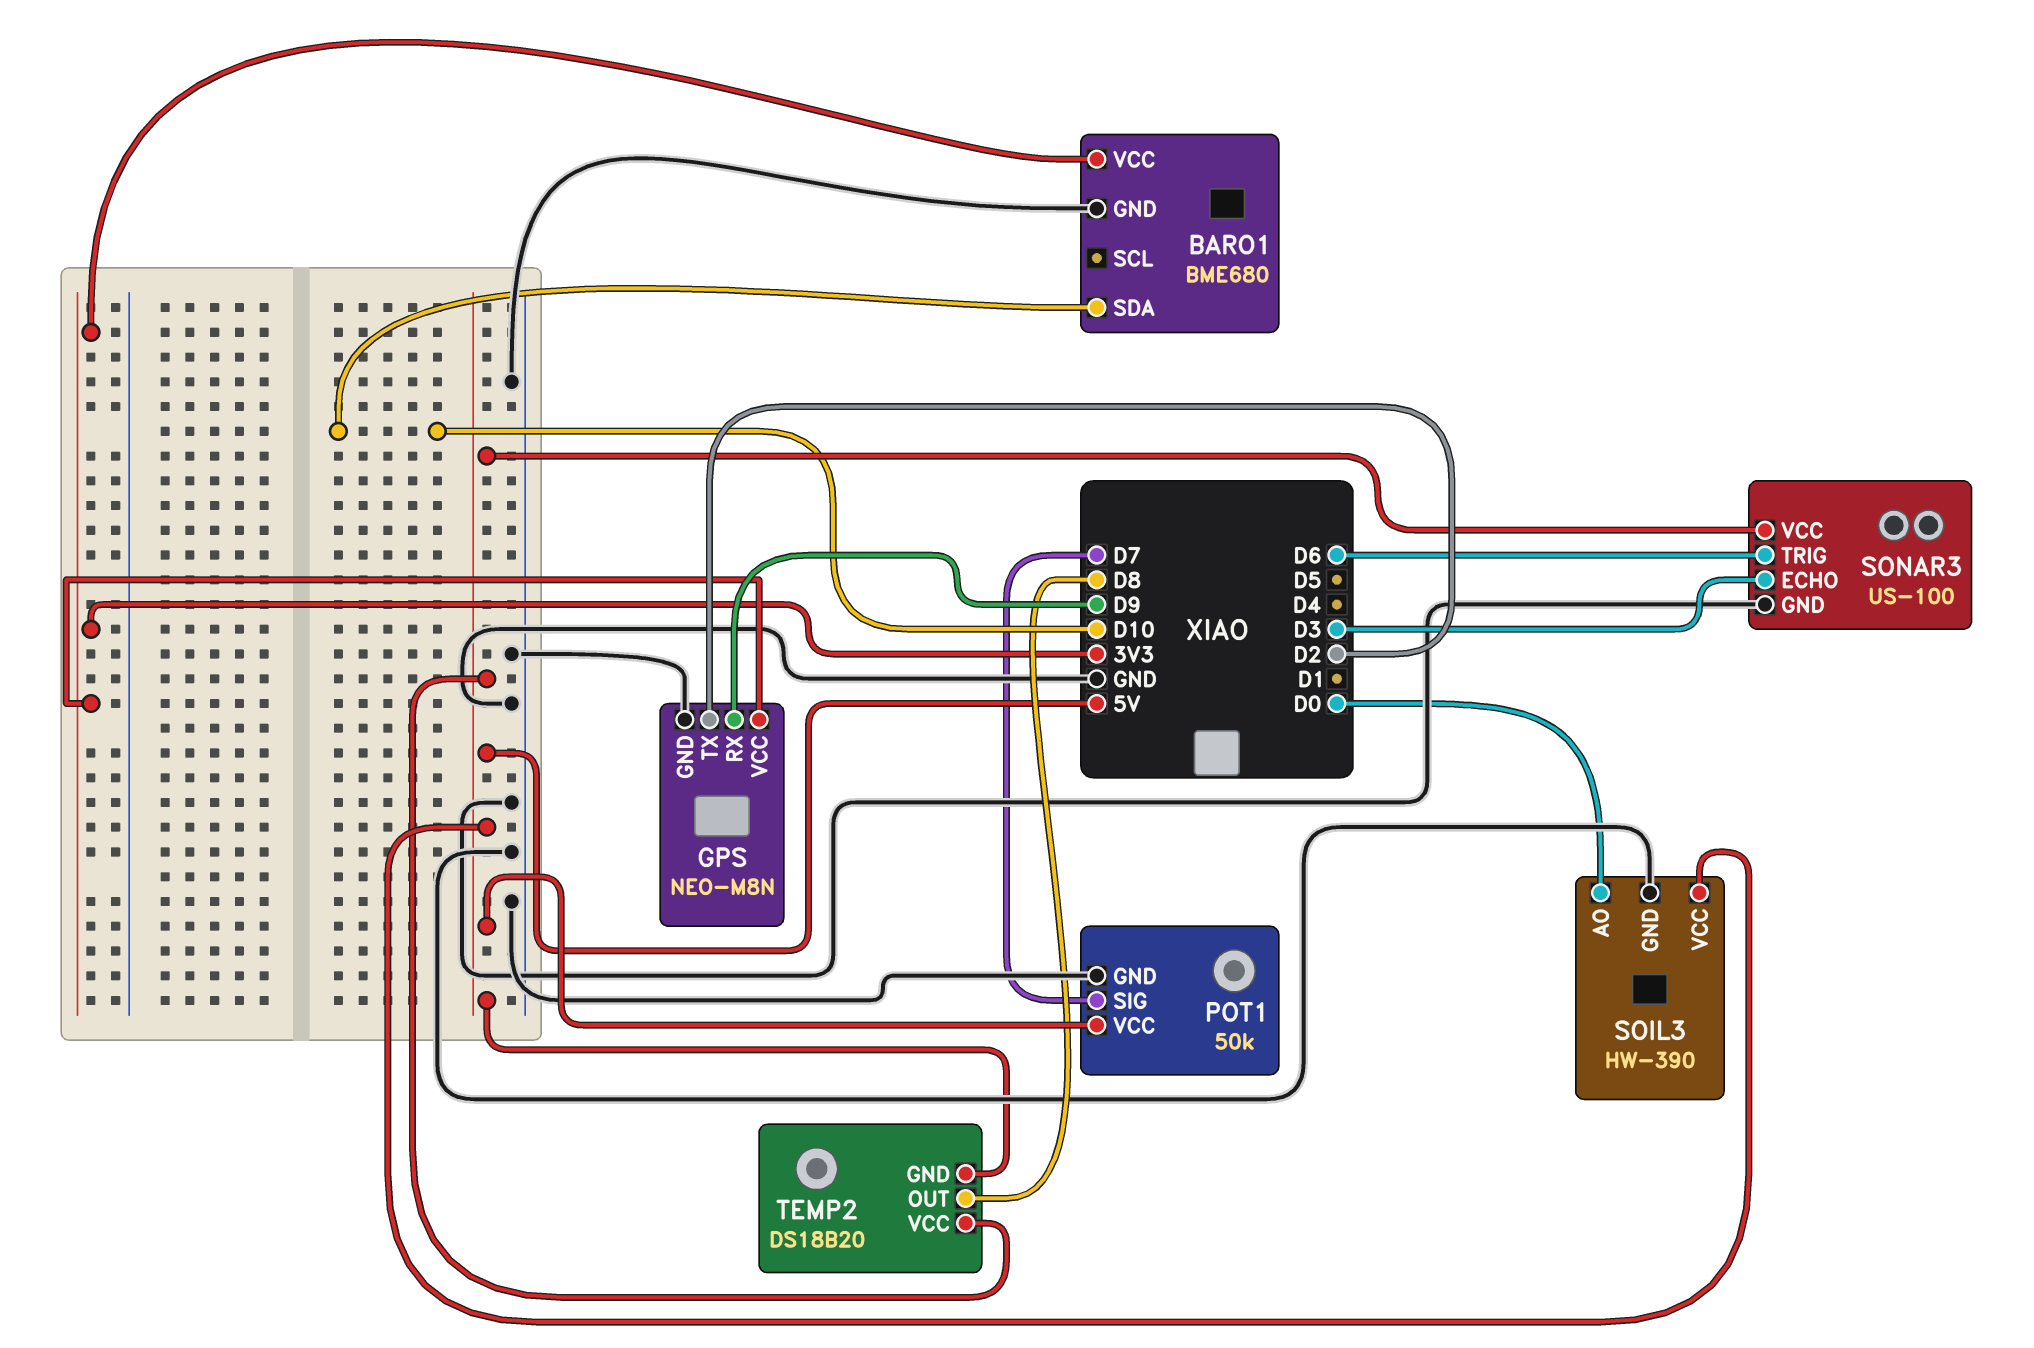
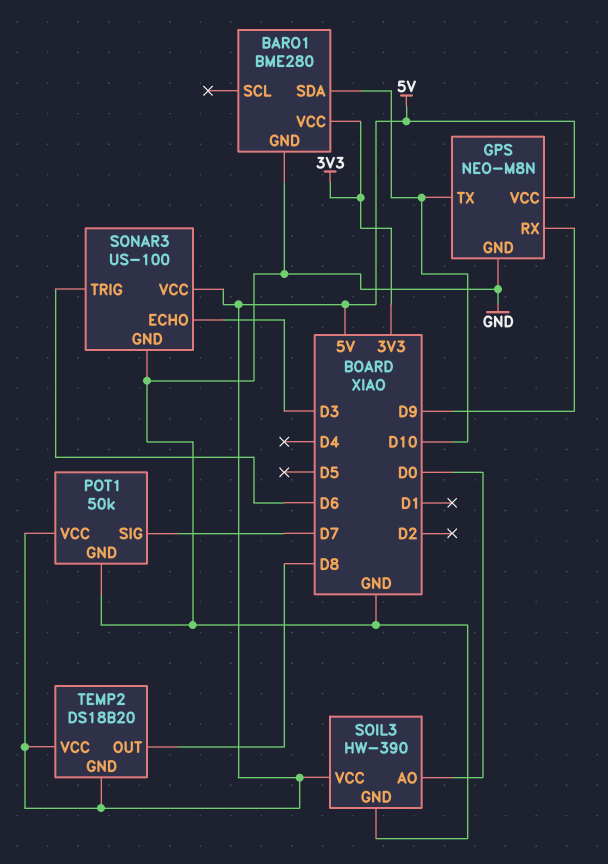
BARO1: BME680 -> BME280
GPS pin TX: D2 -> D10
GPS pin VCC: 3V3 -> 5V

